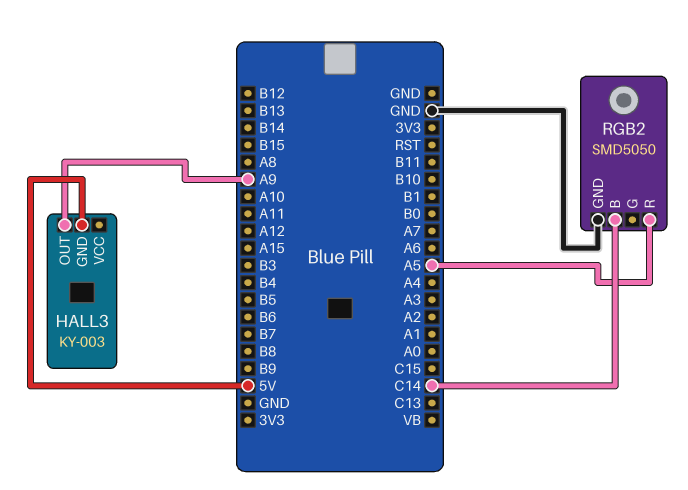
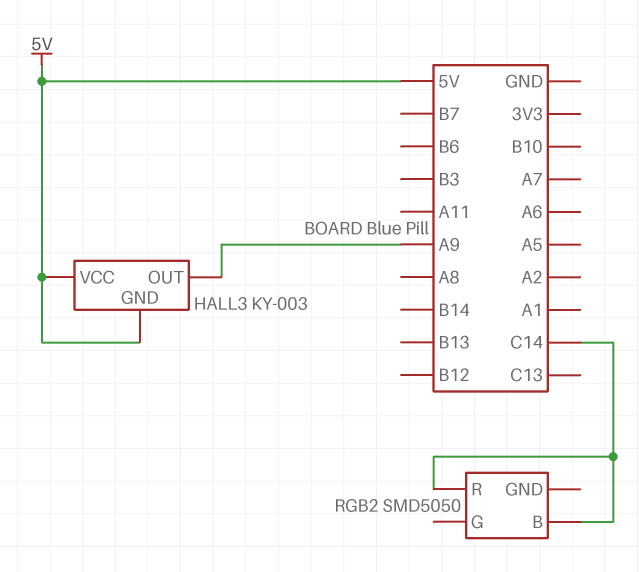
HALL3 pin VCC: none -> 5V
RGB2 pin GND: GND -> none
RGB2 pin R: A5 -> C14

